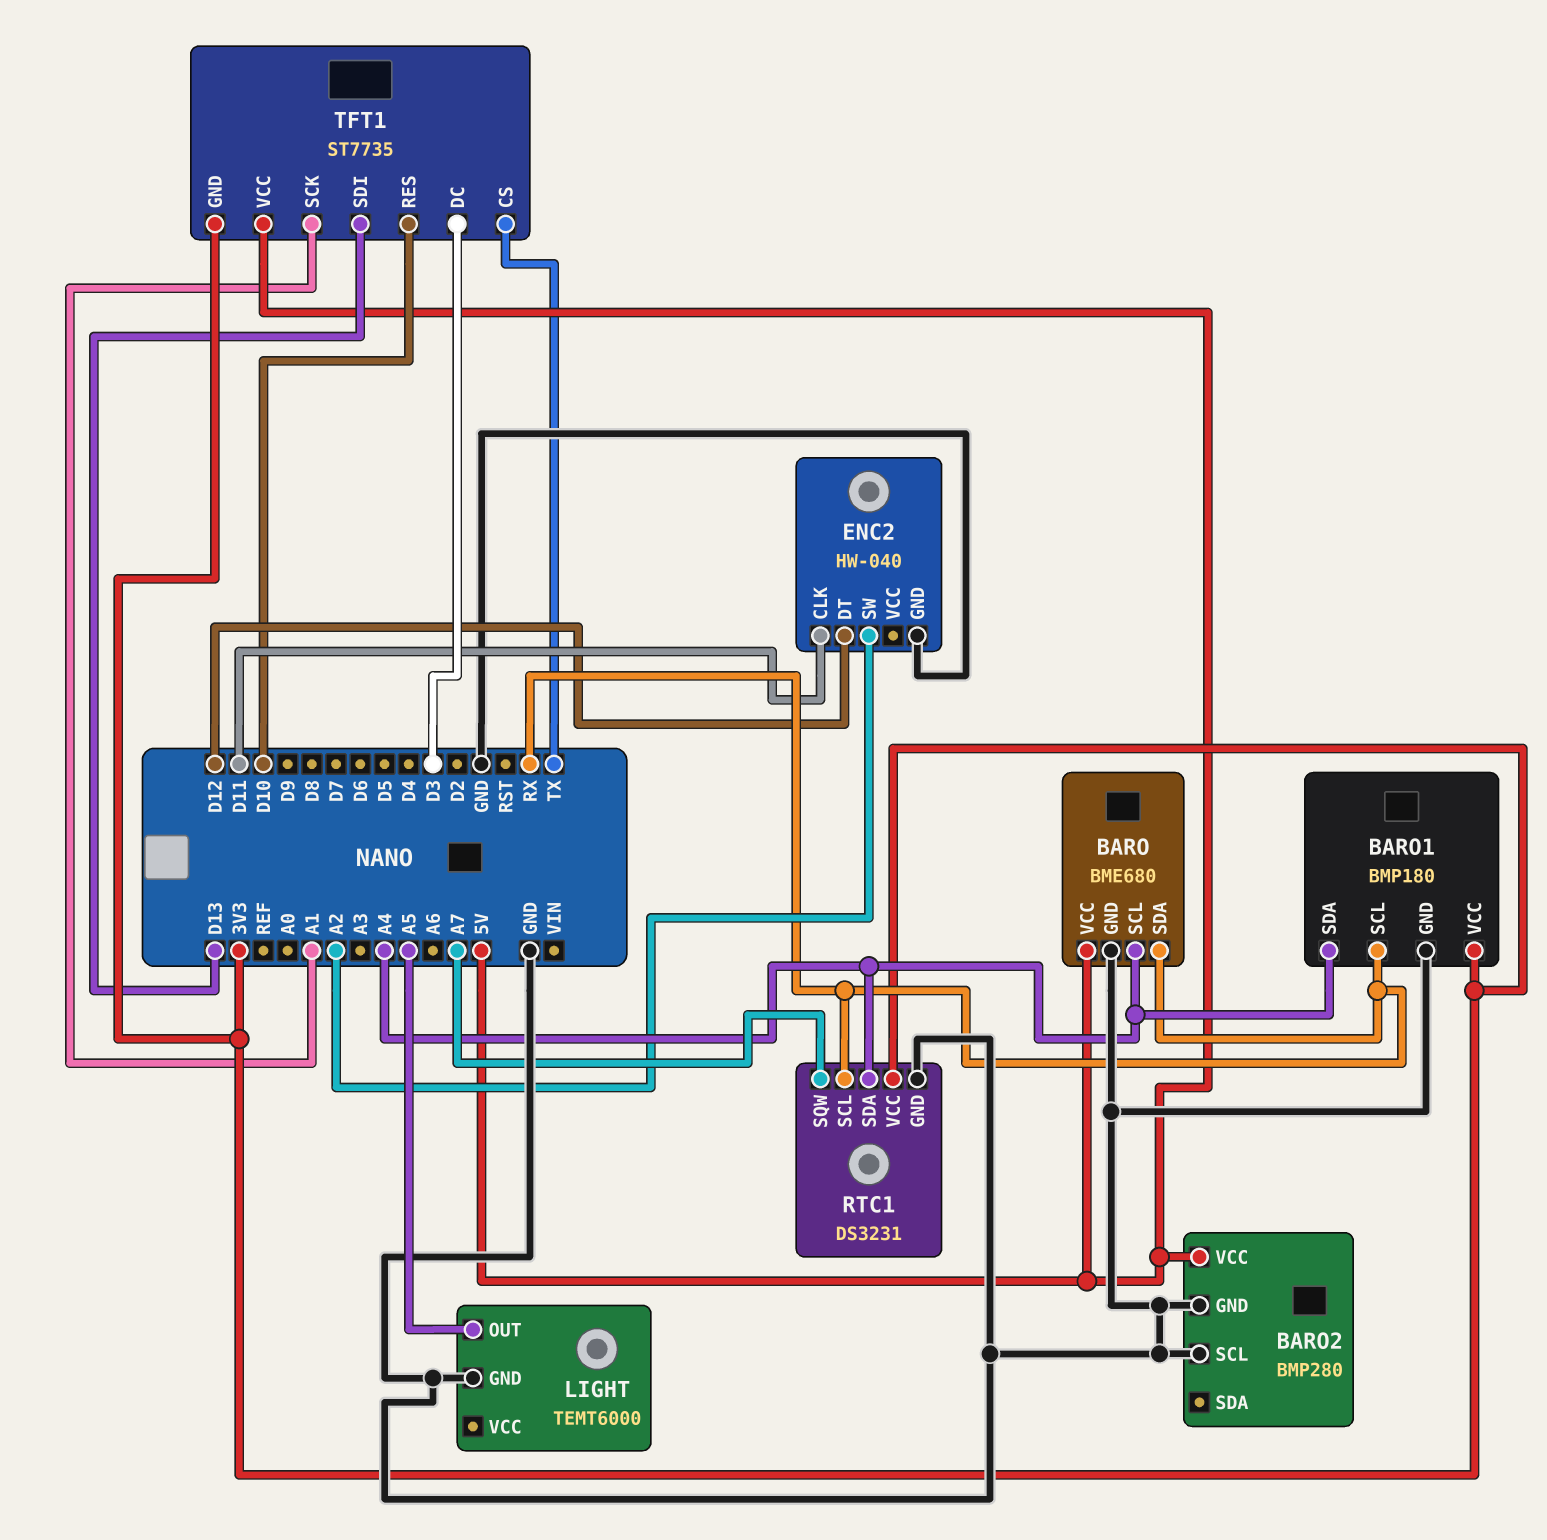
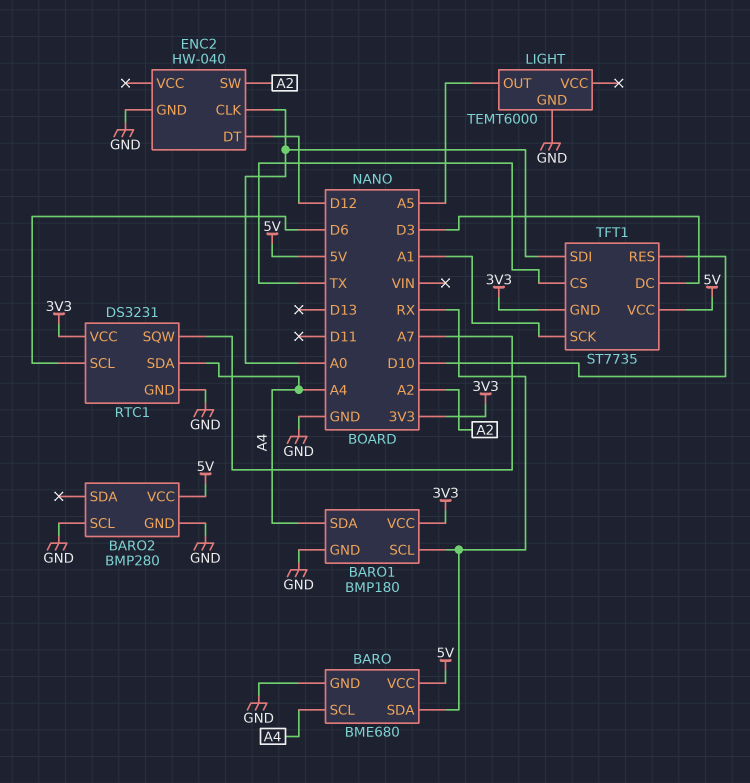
ENC2 pin CLK: D11 -> A0
RTC1 pin SCL: RX -> D6
TFT1 pin SDI: D13 -> A0

